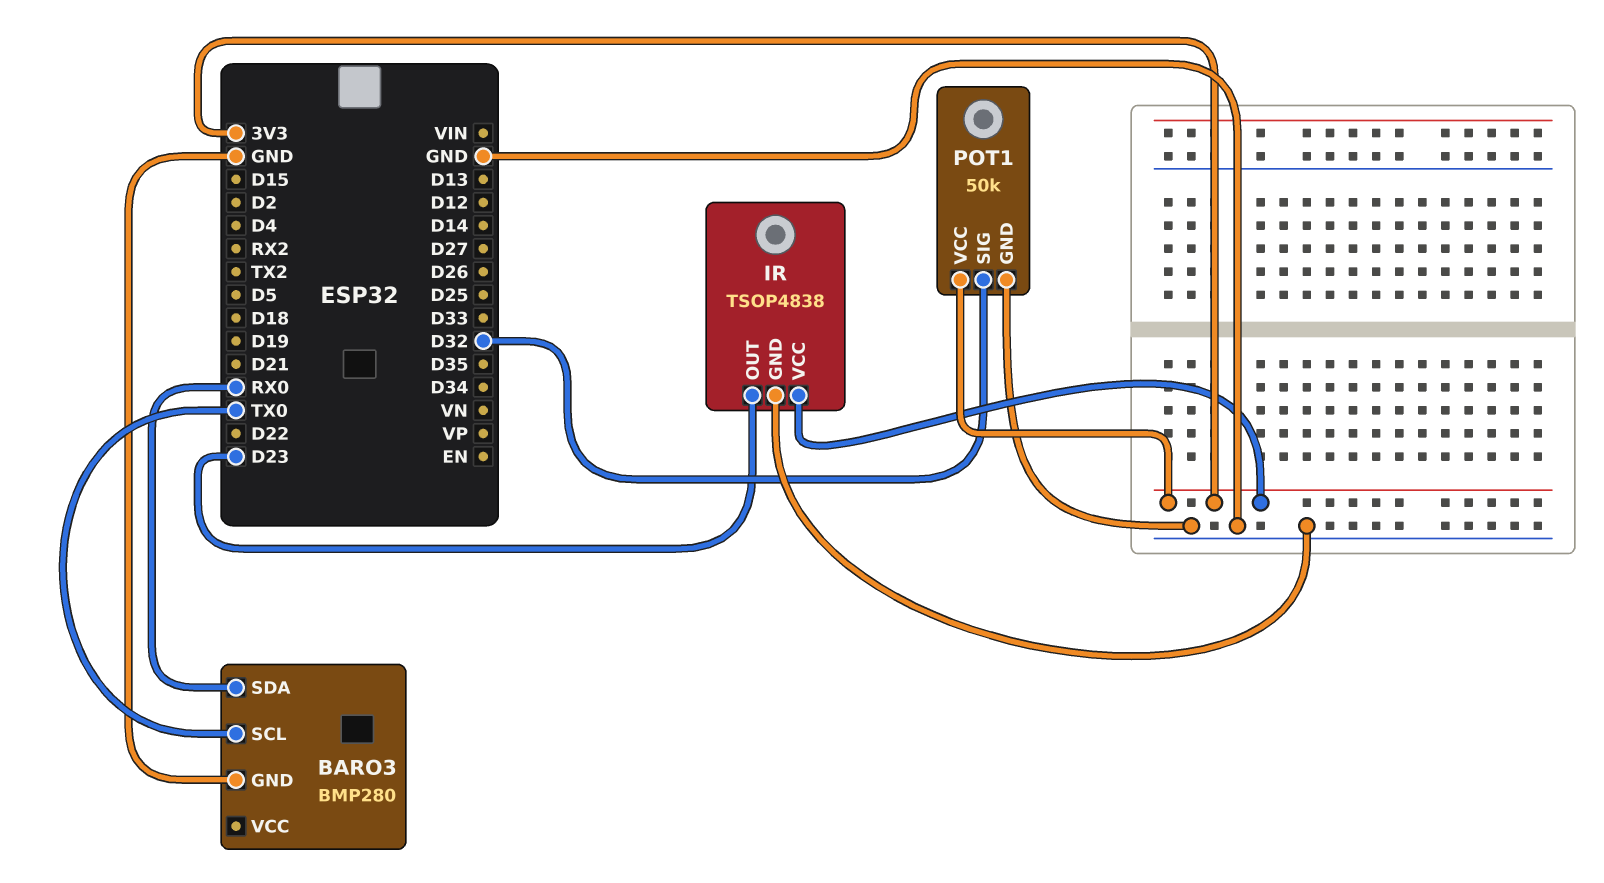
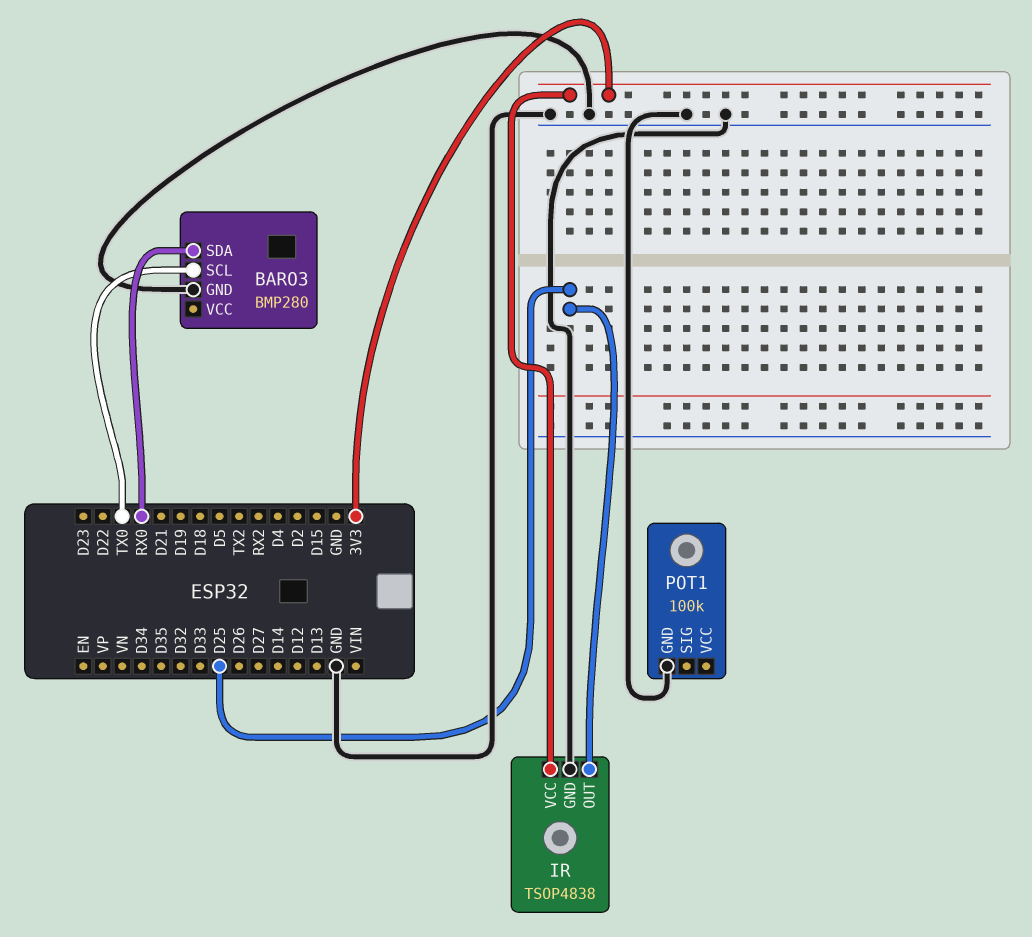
IR pin OUT: D23 -> D25
POT1: 50k -> 100k
POT1 pin SIG: D32 -> none
POT1 pin VCC: 3V3 -> none

